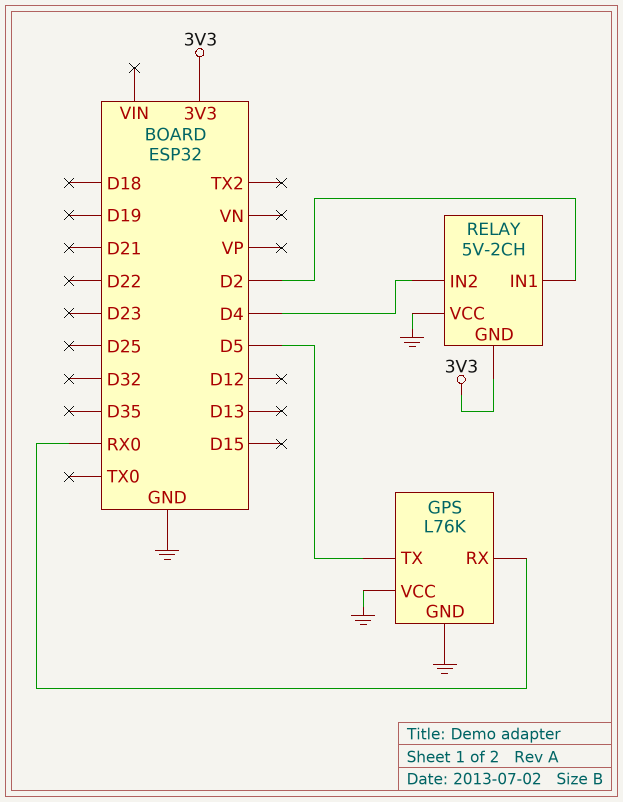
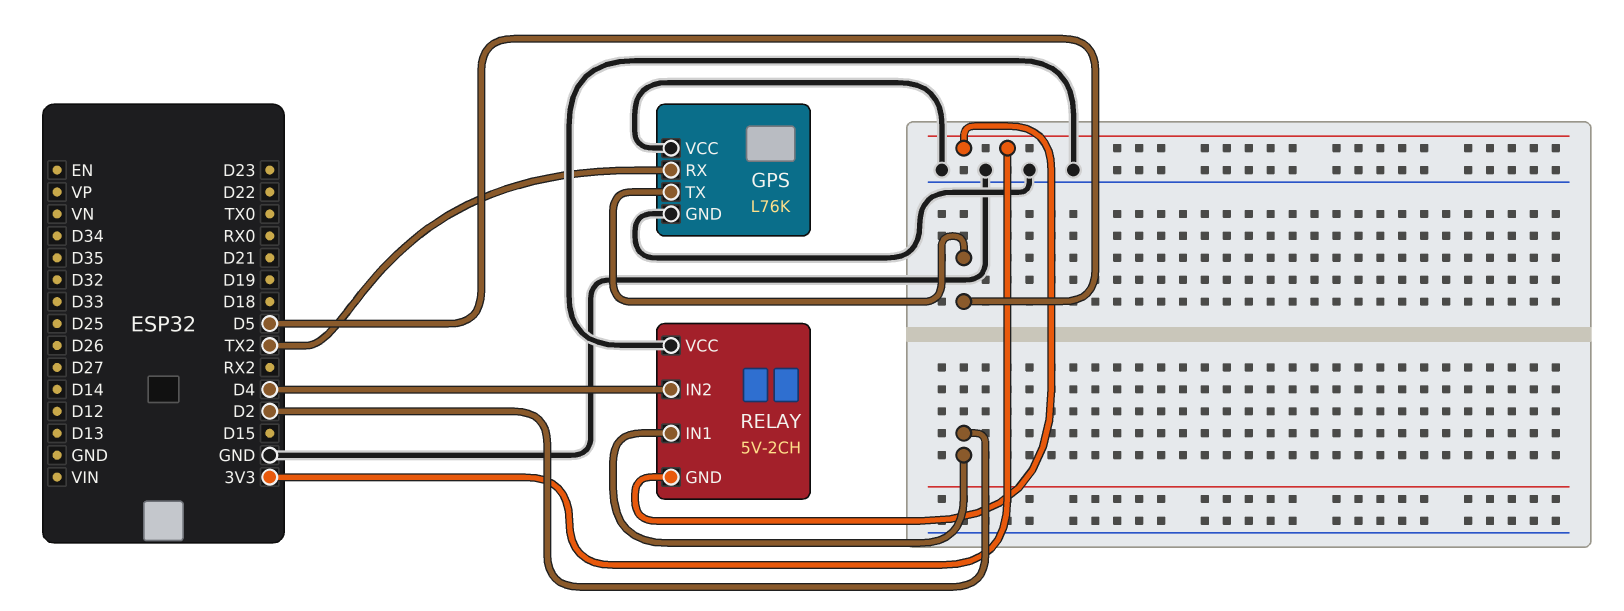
GPS pin RX: RX0 -> TX2

